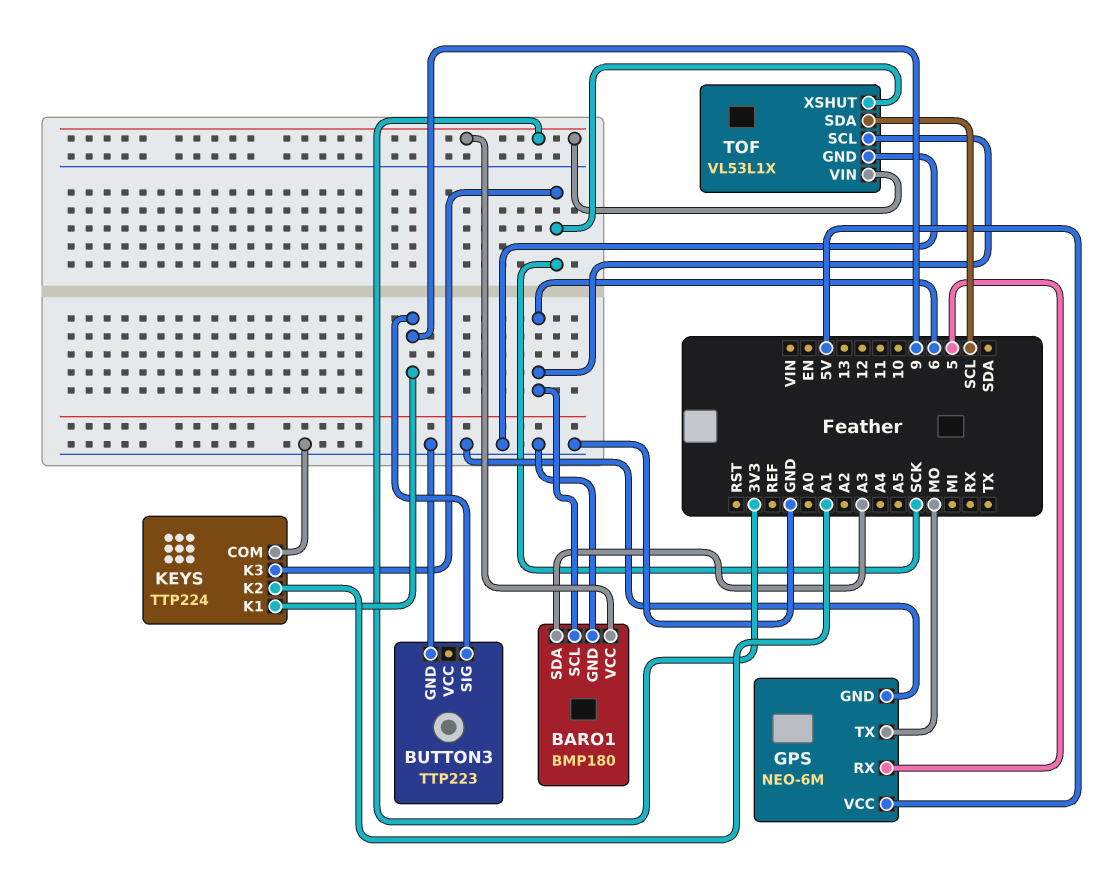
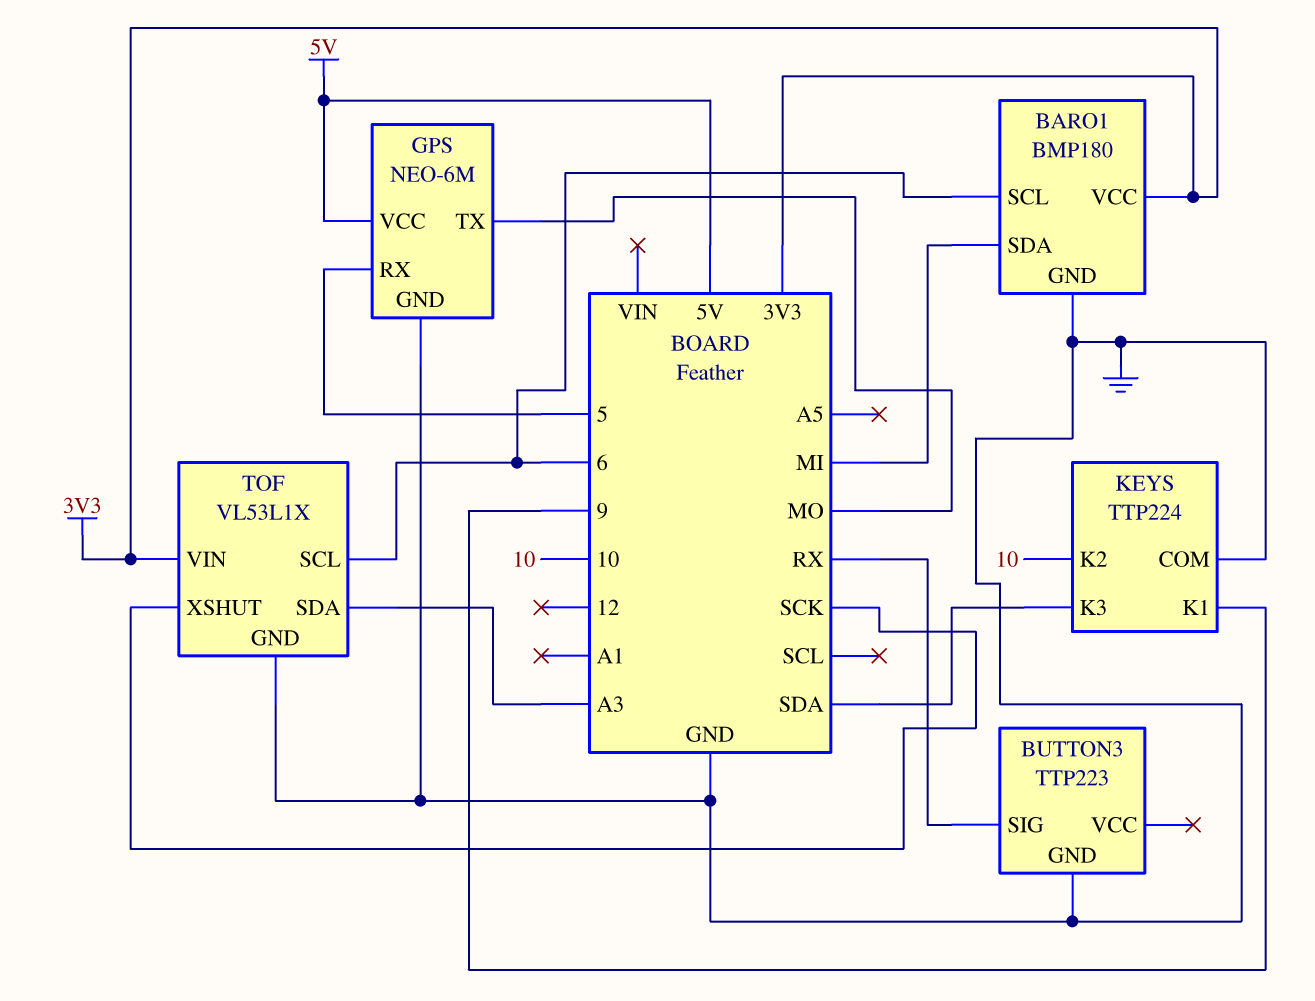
BARO1 pin SDA: A3 -> MI
BUTTON3 pin SIG: 9 -> RX
KEYS pin K2: A1 -> 10
KEYS pin K3: SCK -> SDA
TOF pin SDA: SCL -> A3

